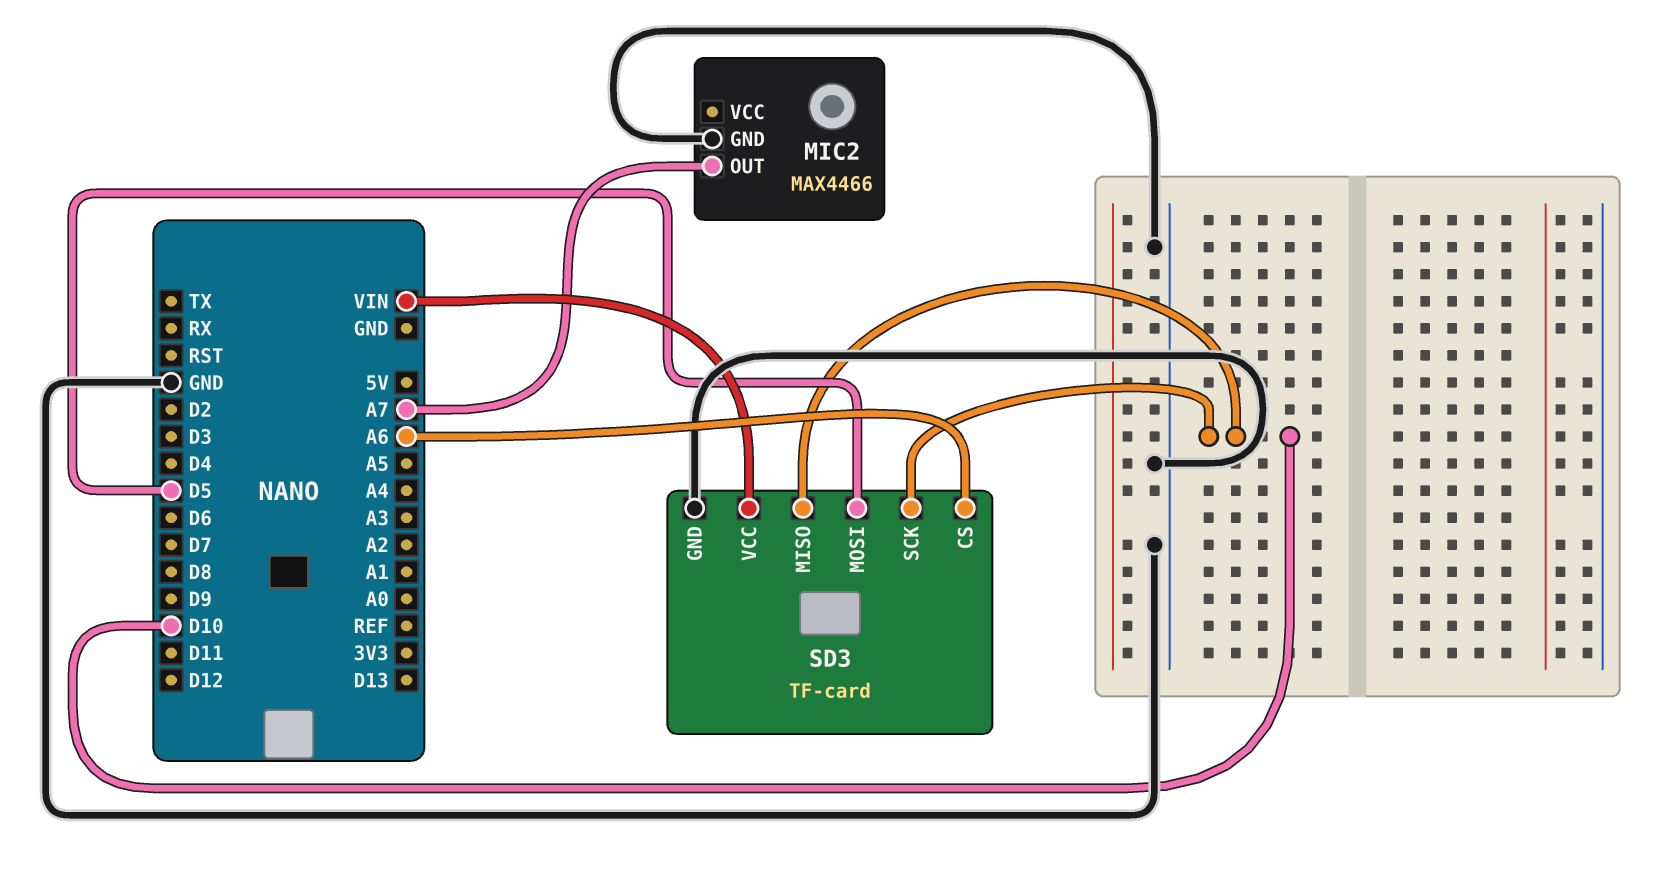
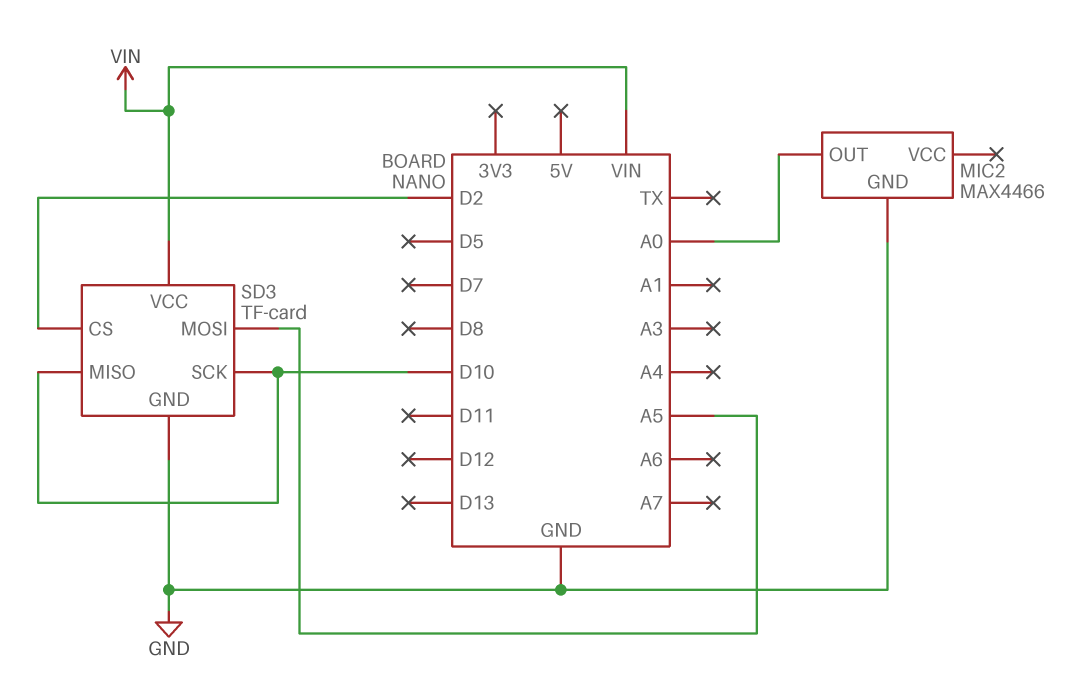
MIC2 pin OUT: A7 -> A0
SD3 pin CS: A6 -> D2
SD3 pin MOSI: D5 -> A5

